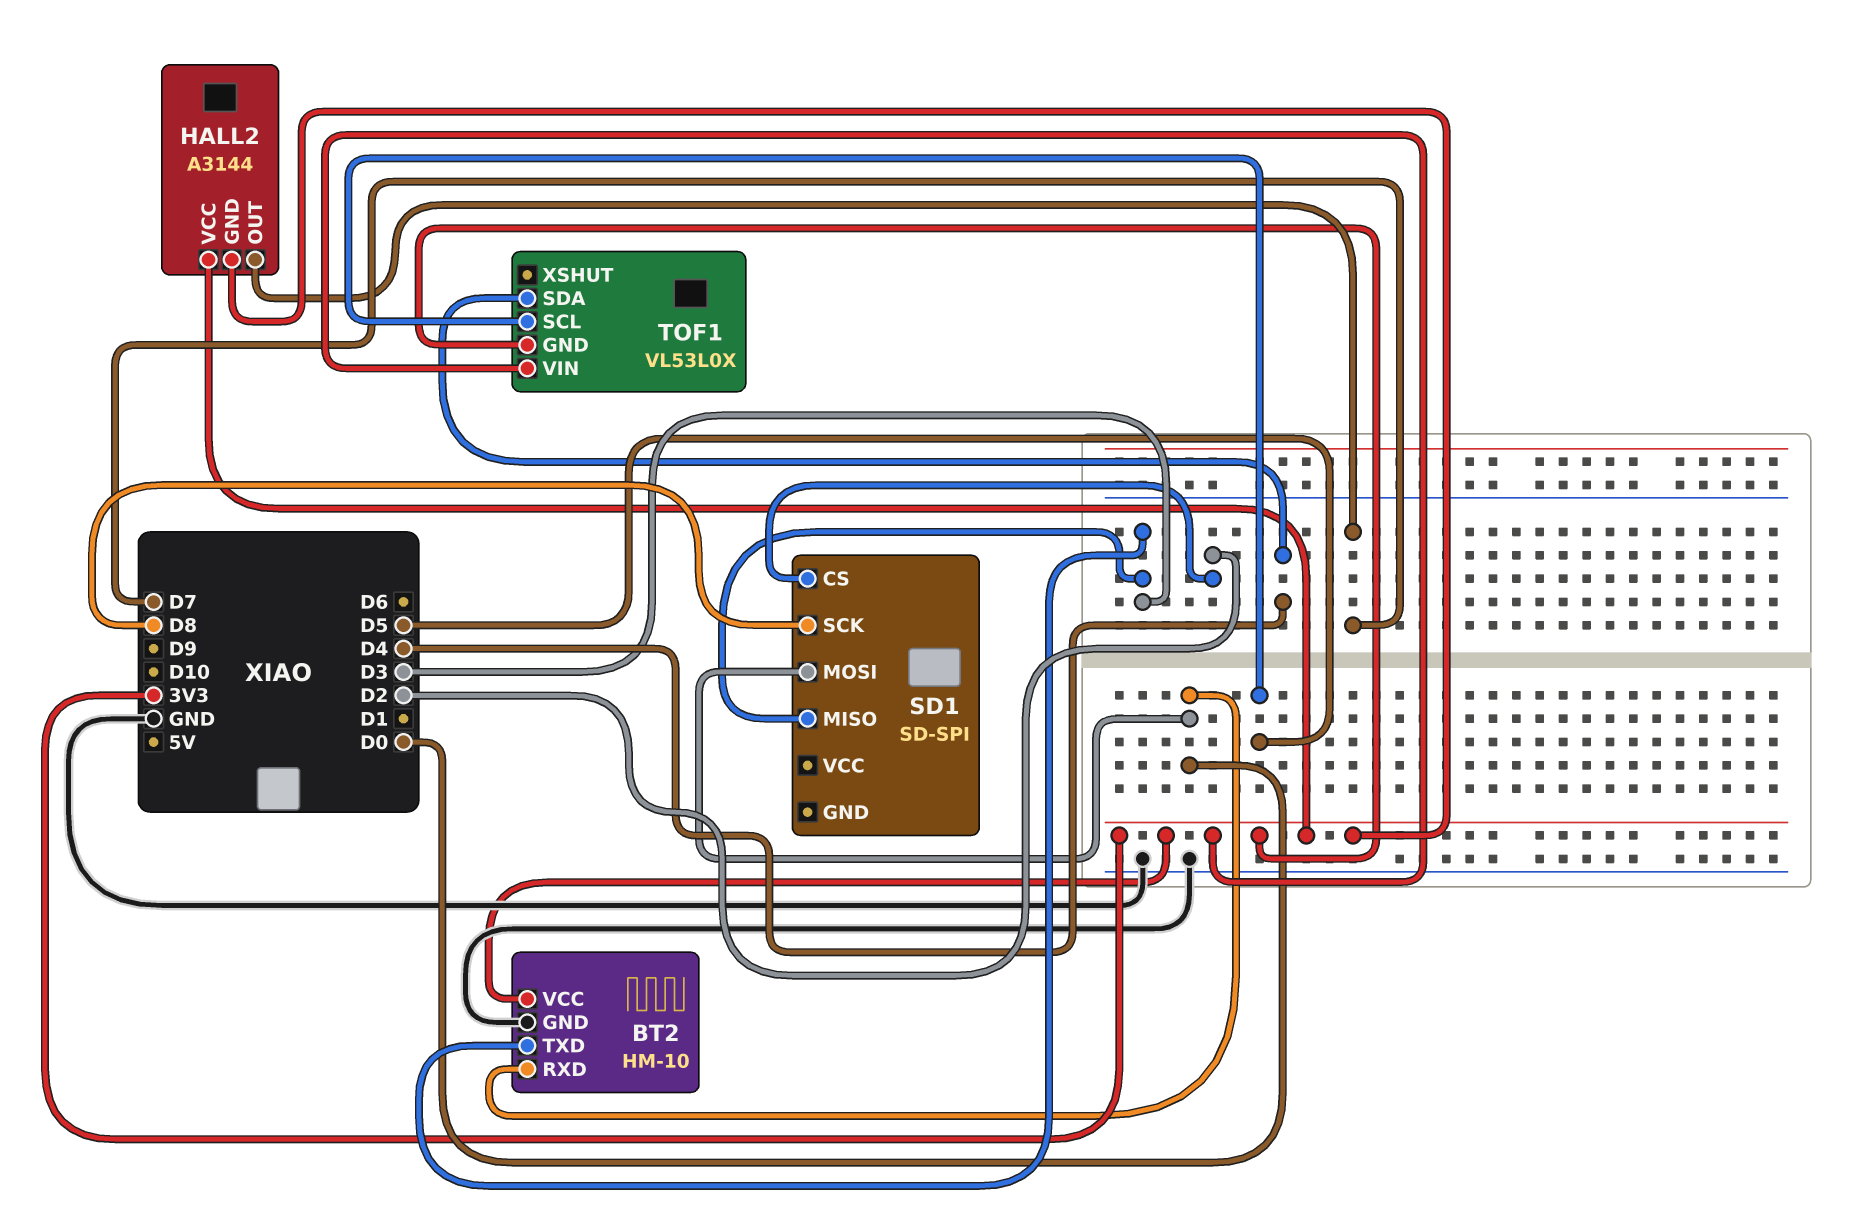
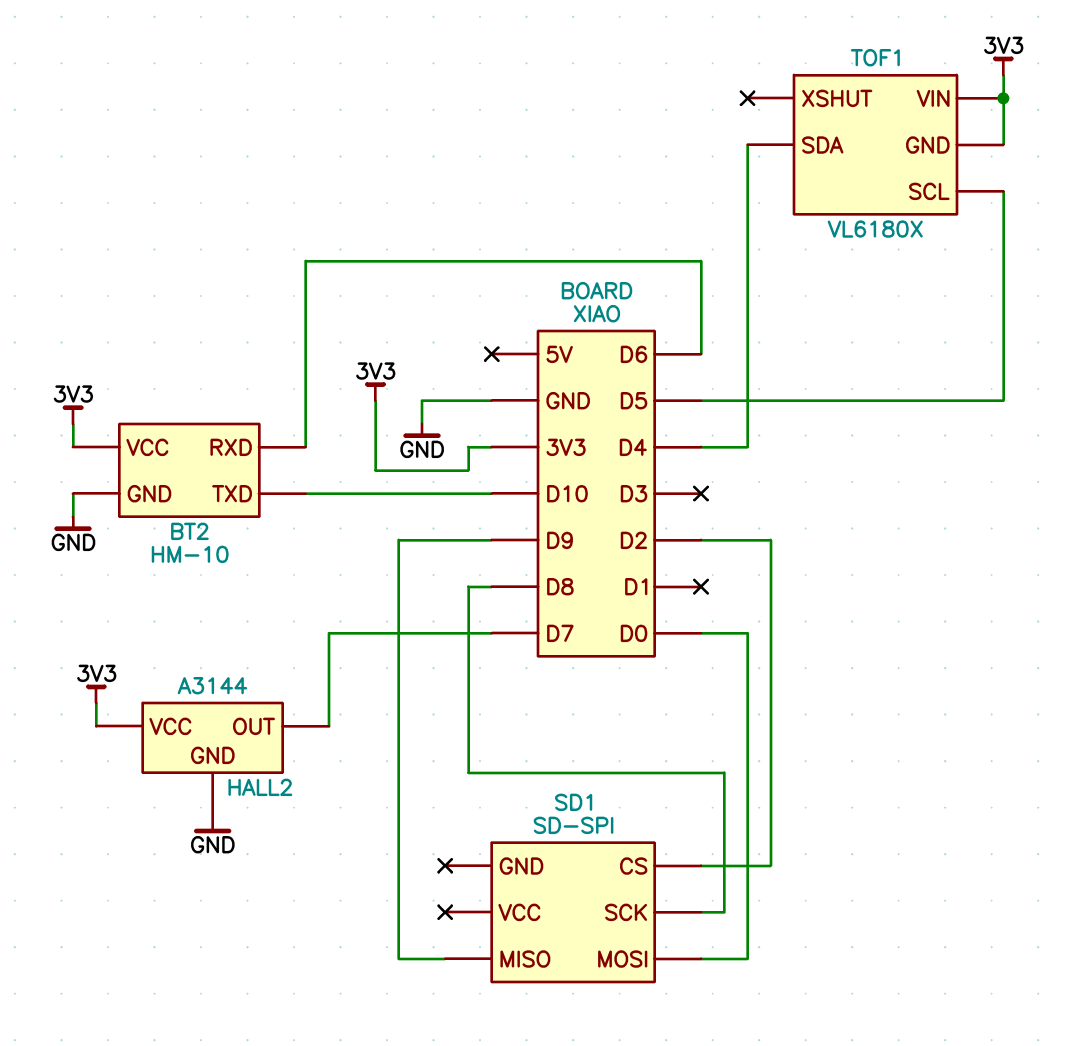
BT2 pin RXD: D0 -> D6
BT2 pin TXD: D3 -> D10
HALL2 pin GND: 3V3 -> GND
SD1 pin MISO: D3 -> D9
TOF1: VL53L0X -> VL6180X

